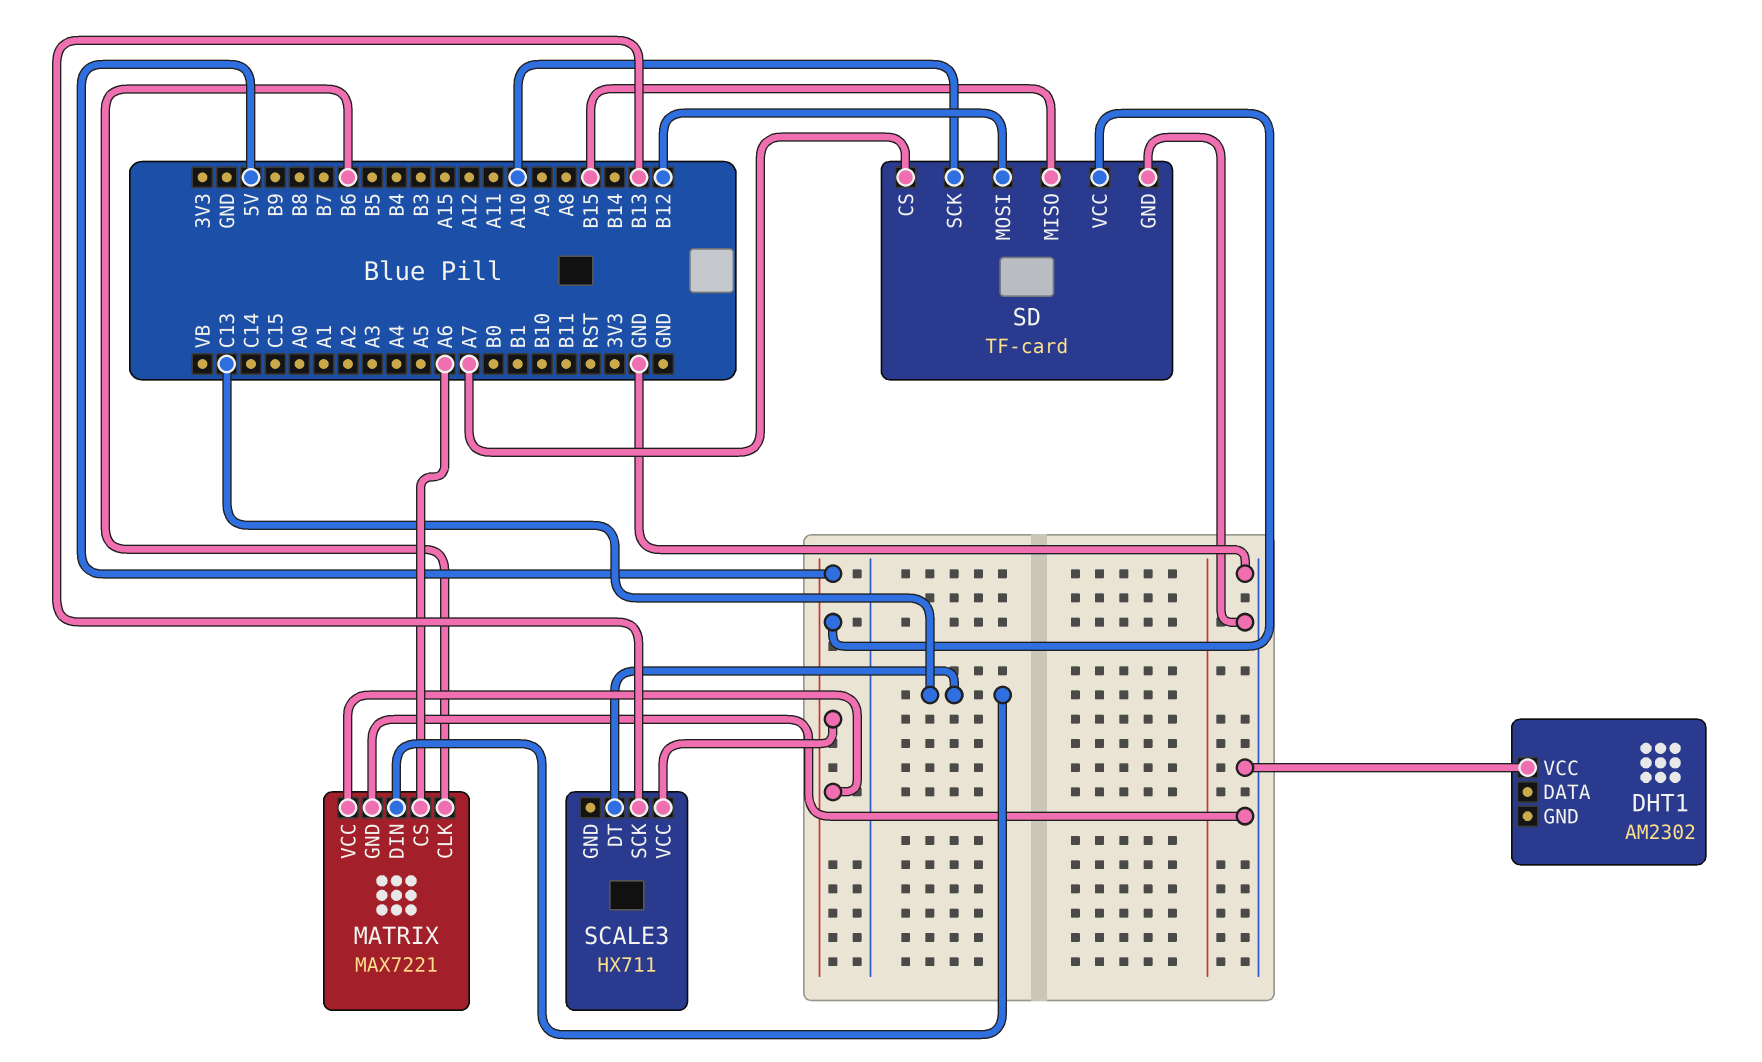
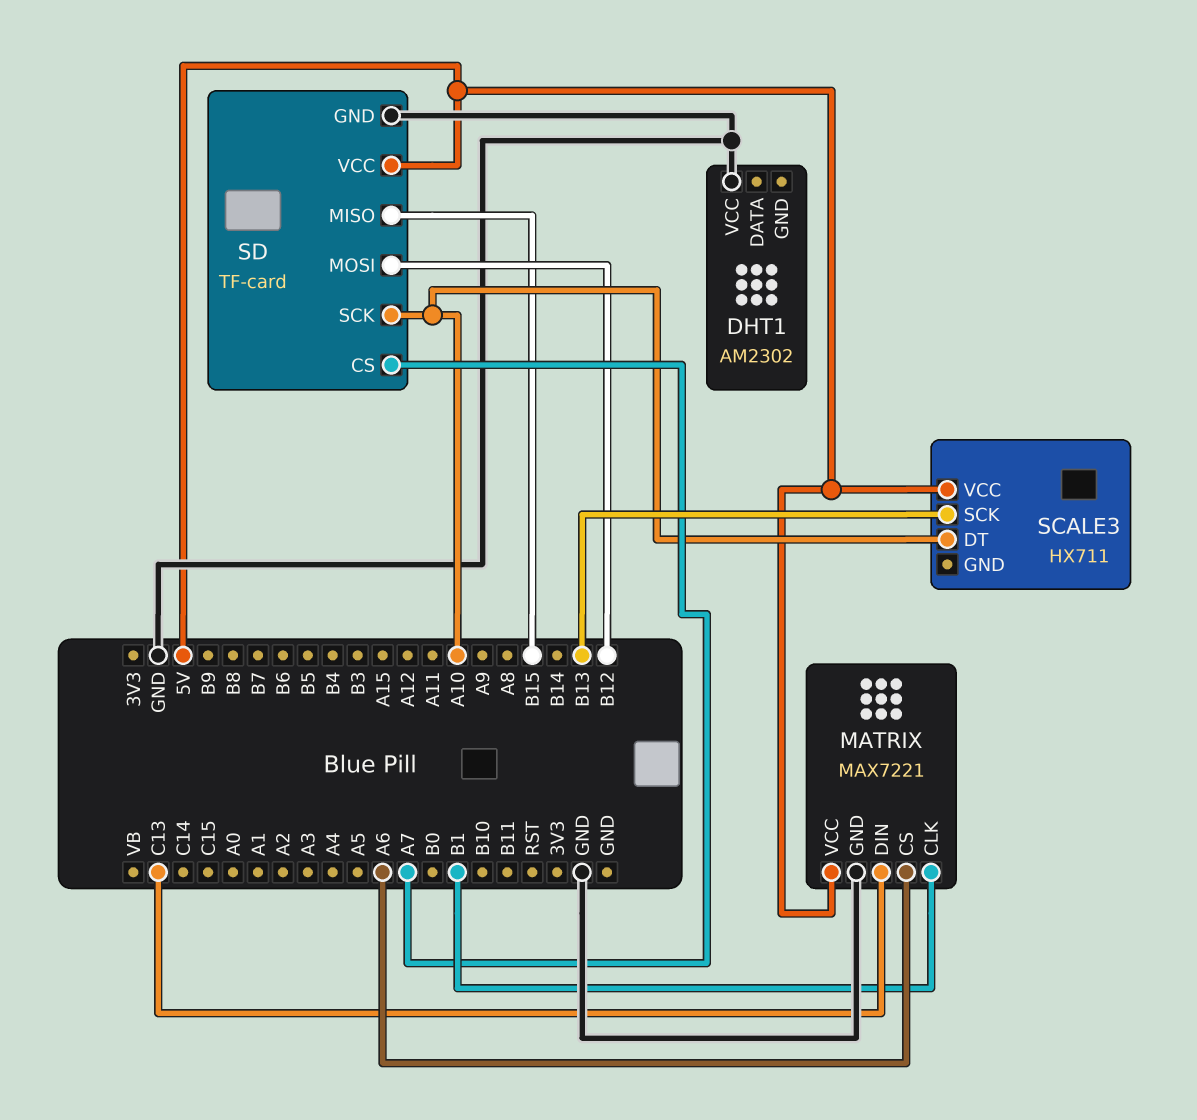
MATRIX pin CLK: B6 -> B1
SCALE3 pin DT: C13 -> A10

